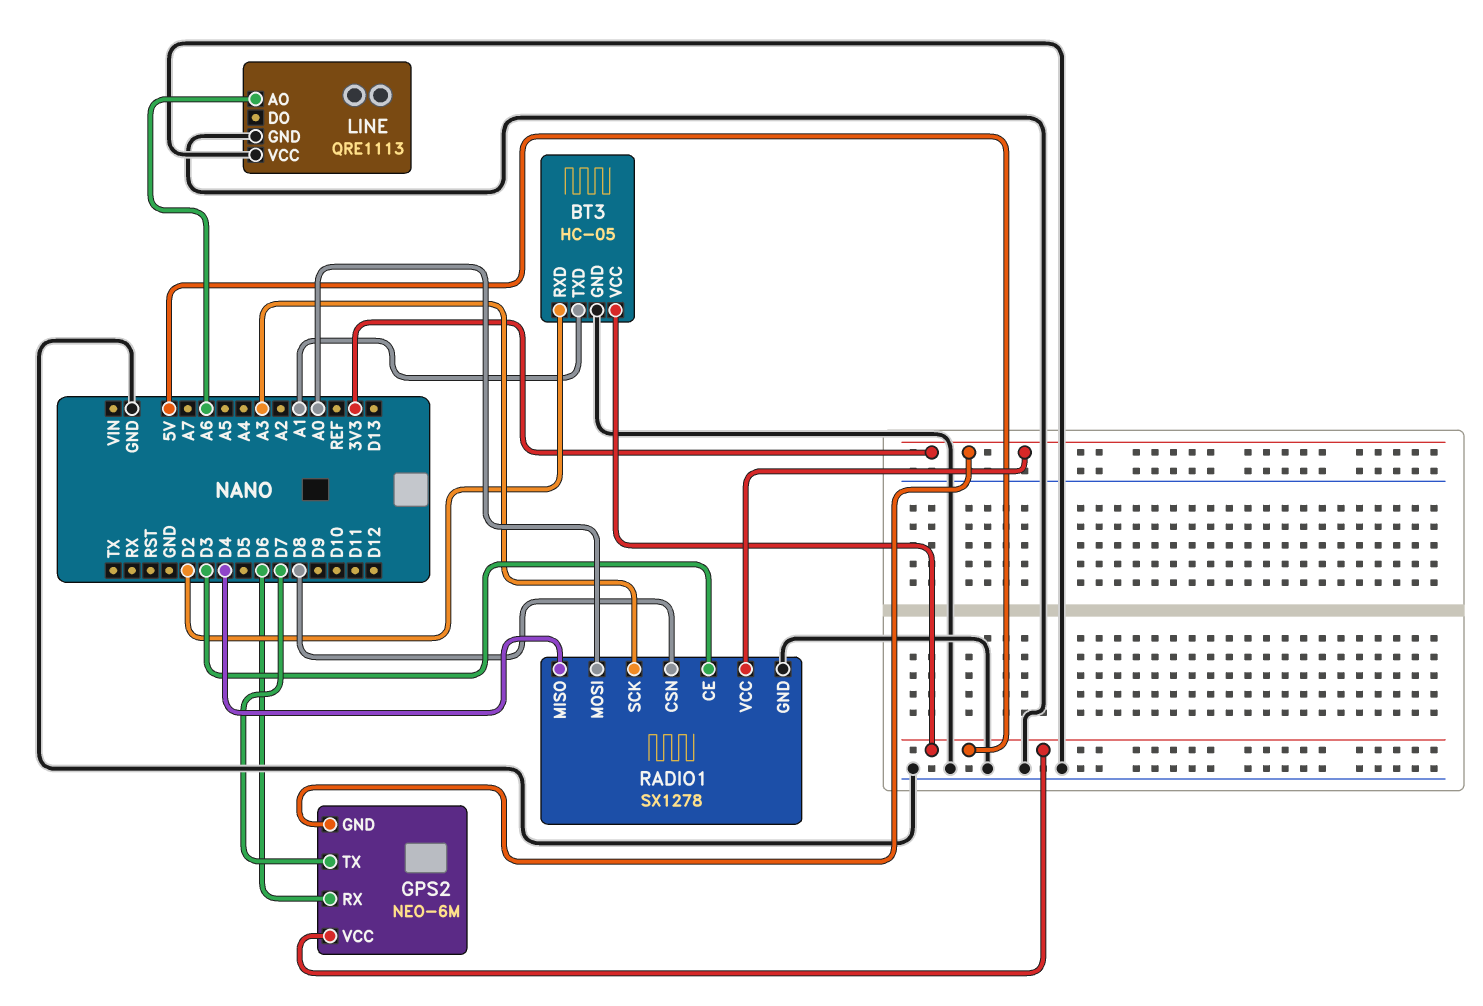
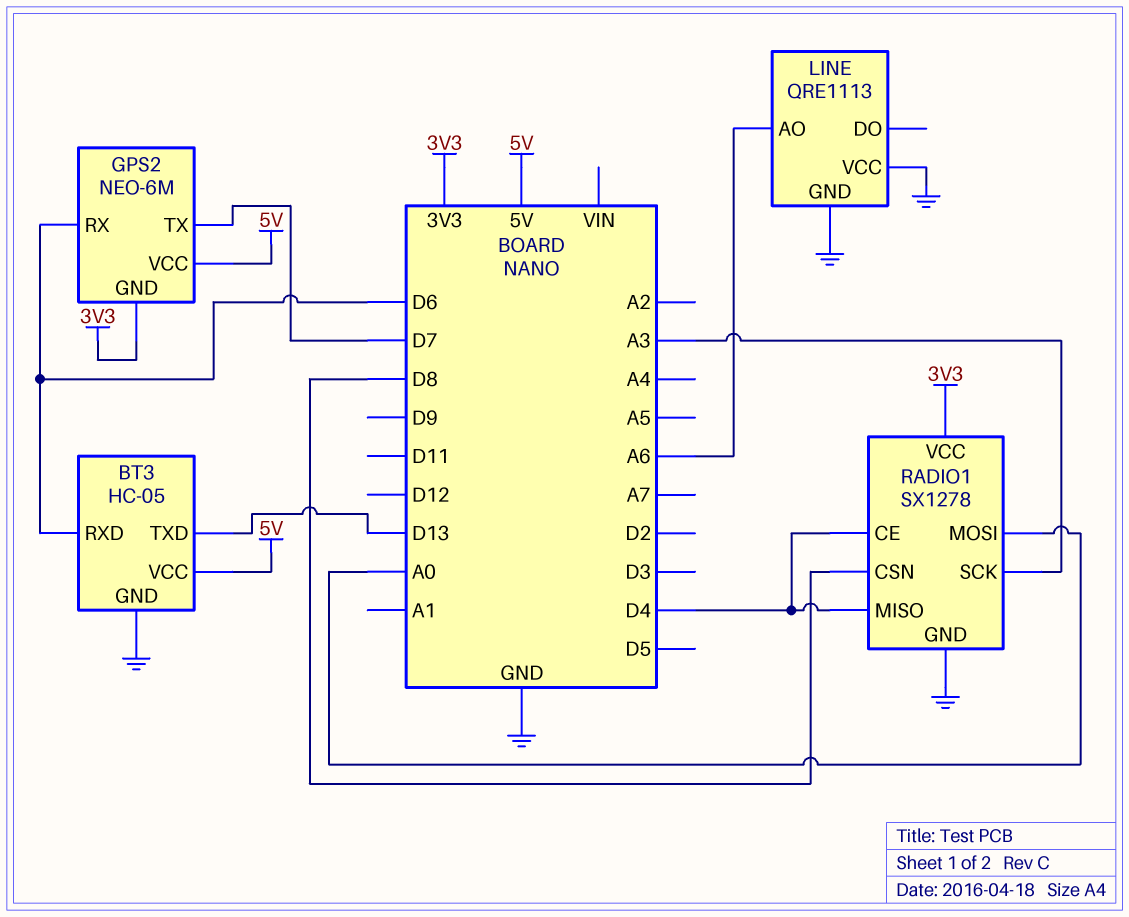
BT3 pin RXD: D2 -> D6
BT3 pin TXD: A1 -> D13
RADIO1 pin CE: D3 -> D4

